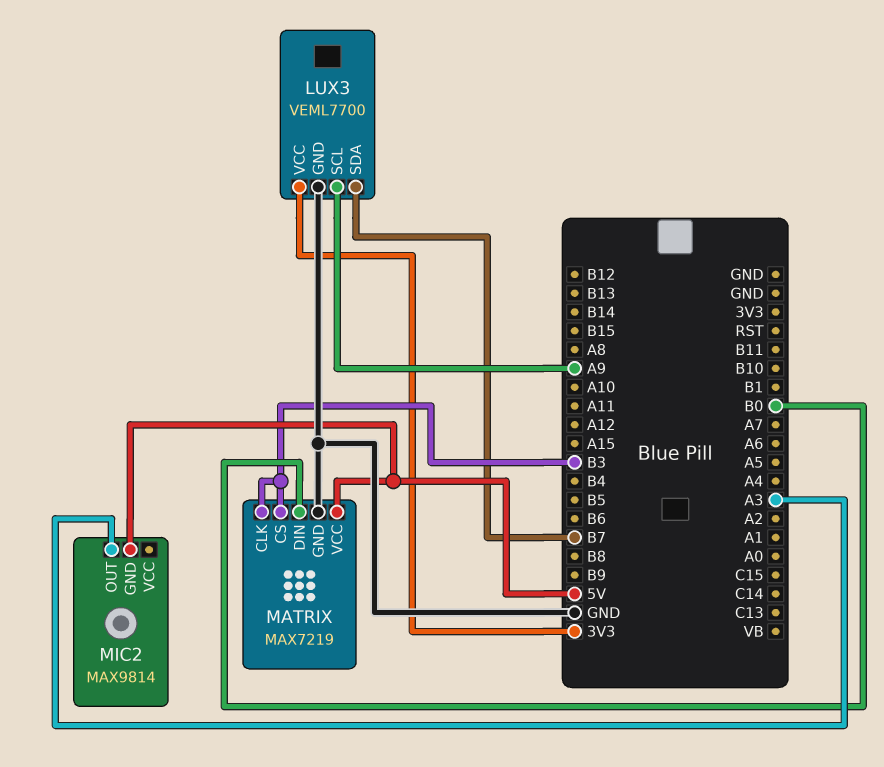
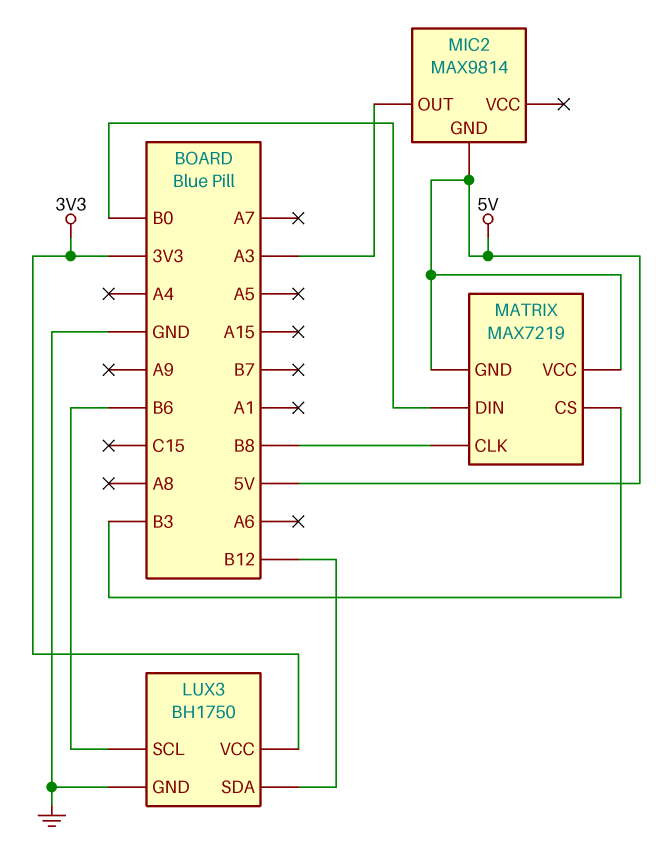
LUX3: VEML7700 -> BH1750
LUX3 pin SCL: A9 -> B6
LUX3 pin SDA: B7 -> B12
MATRIX pin CLK: B3 -> B8
MATRIX pin GND: GND -> 5V

